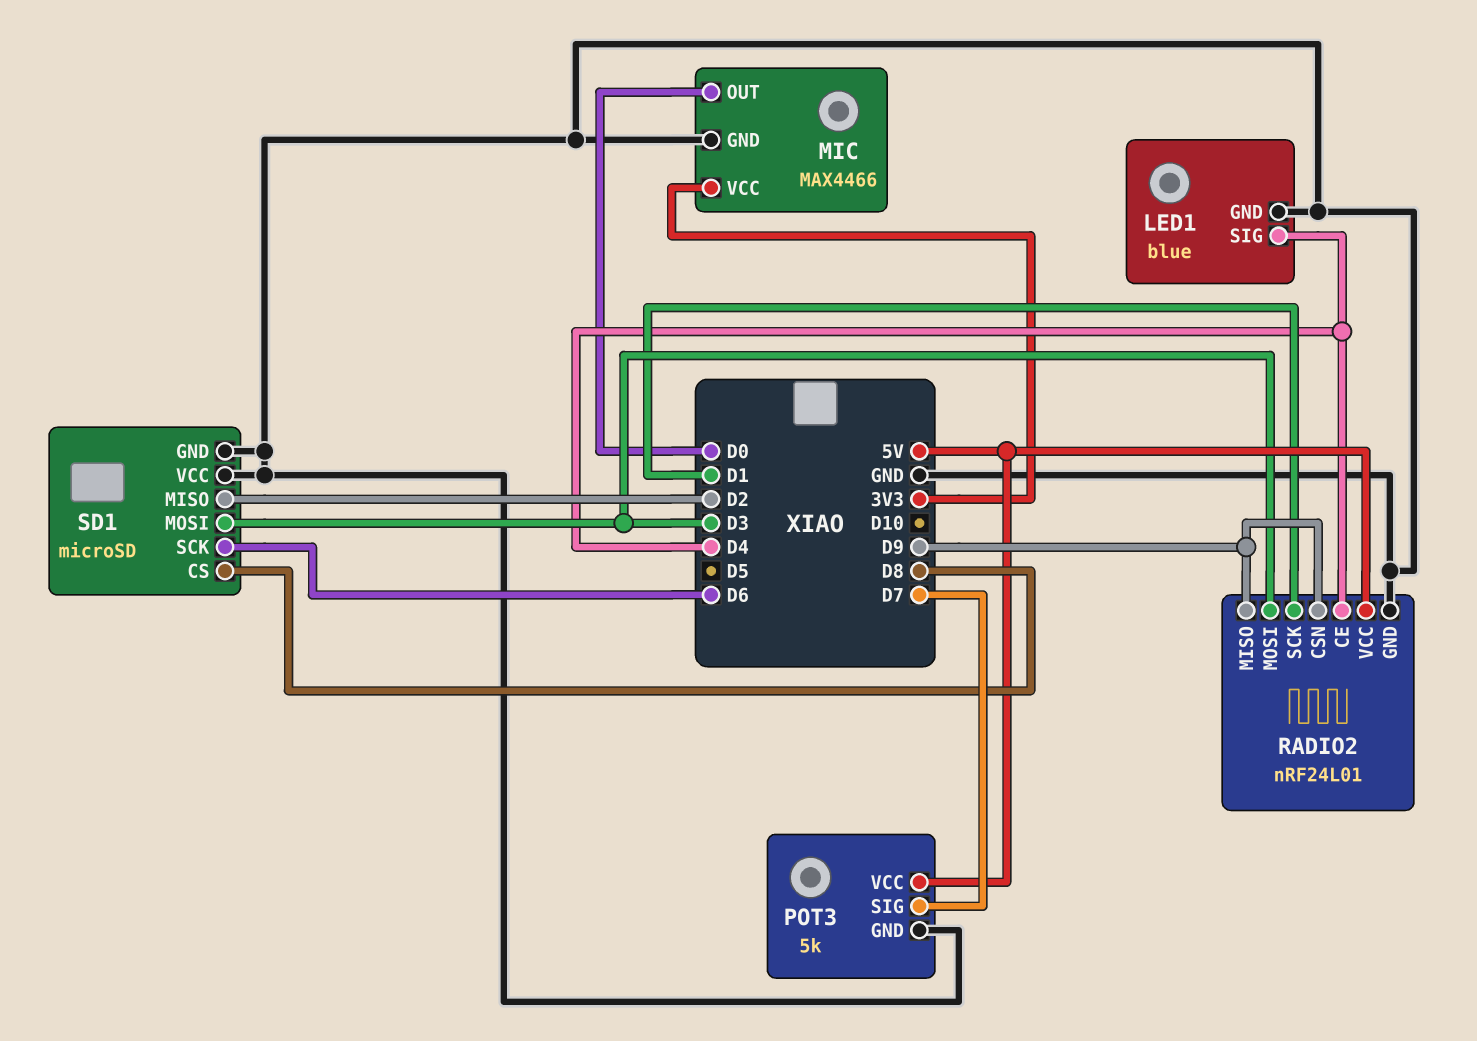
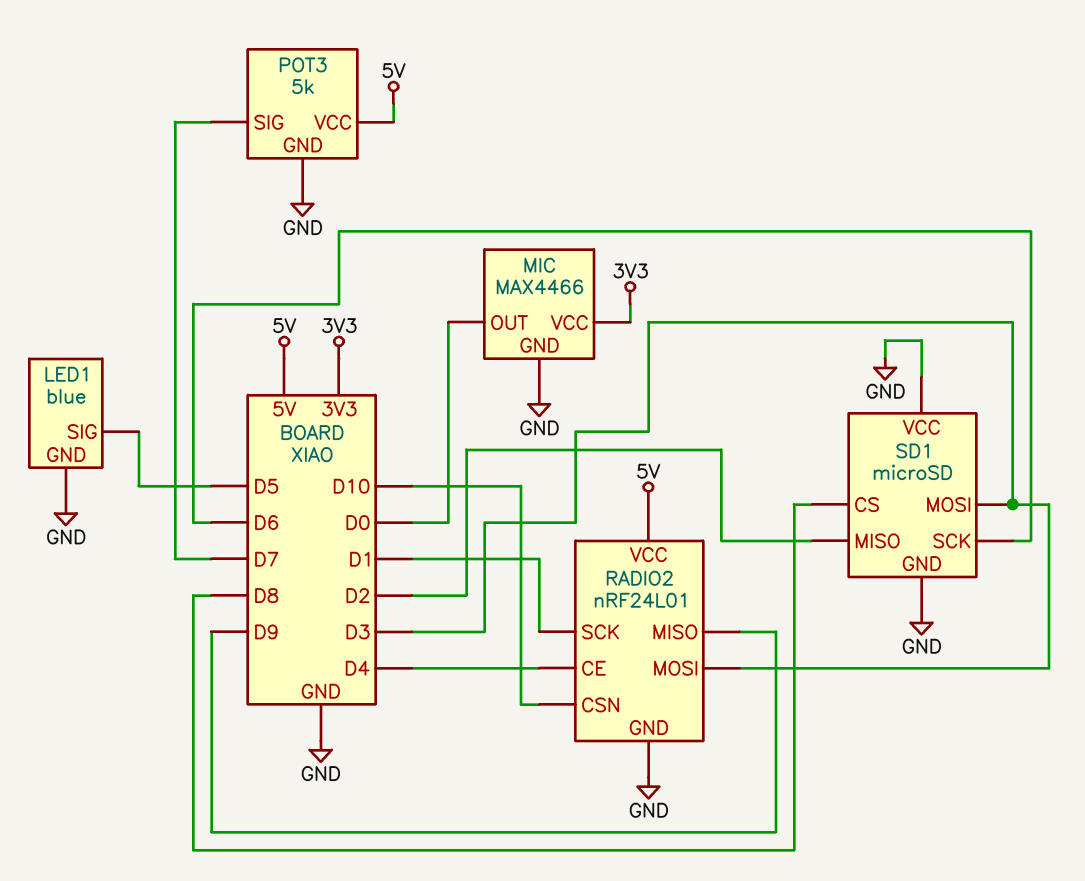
LED1 pin SIG: D4 -> D5
RADIO2 pin CSN: D9 -> D10

